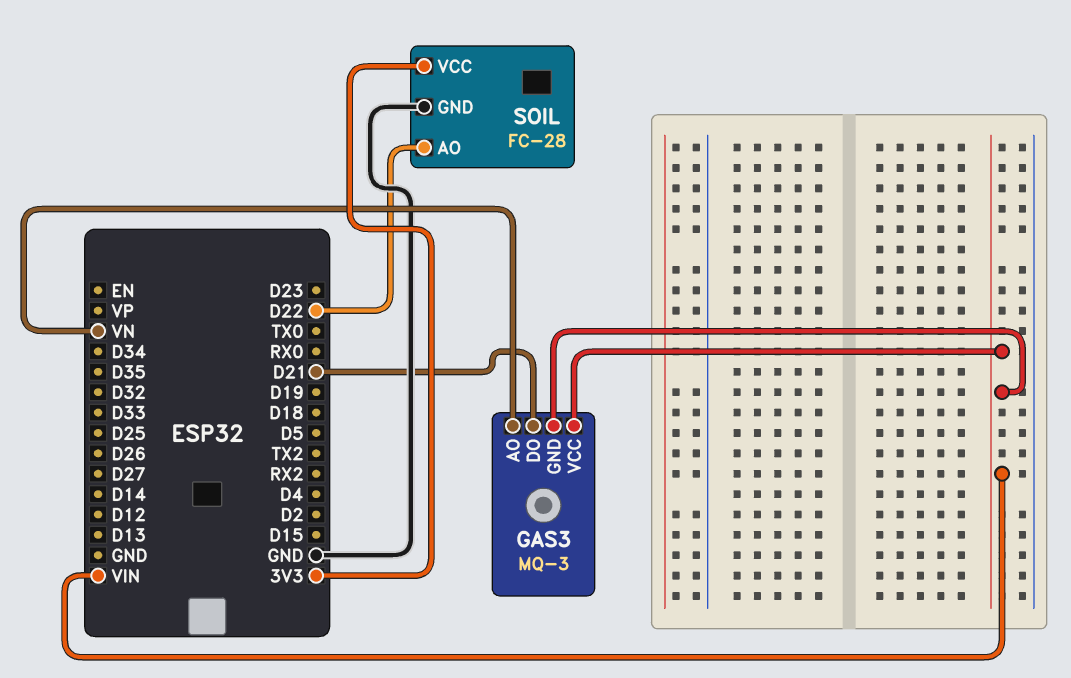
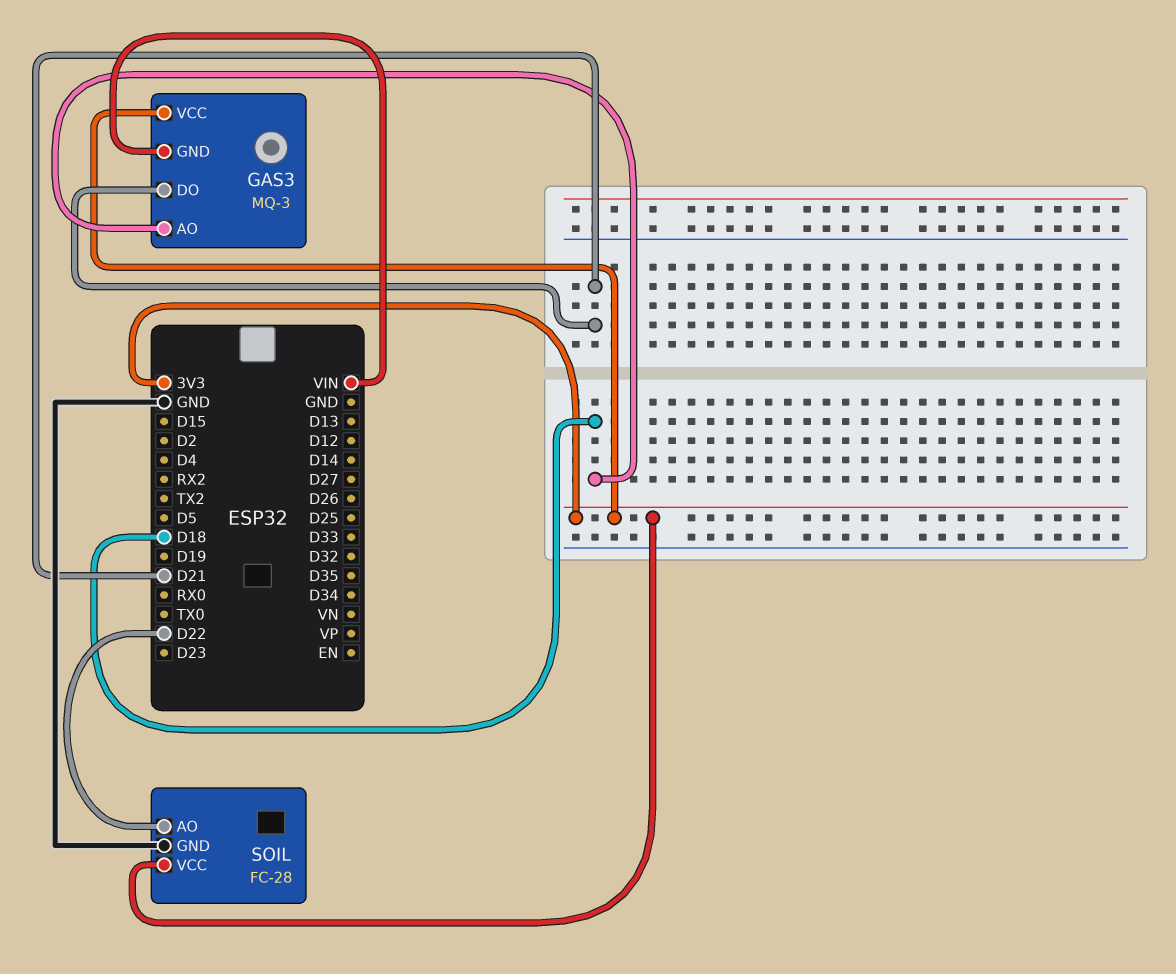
GAS3 pin AO: VN -> D18
GAS3 pin VCC: VIN -> 3V3

